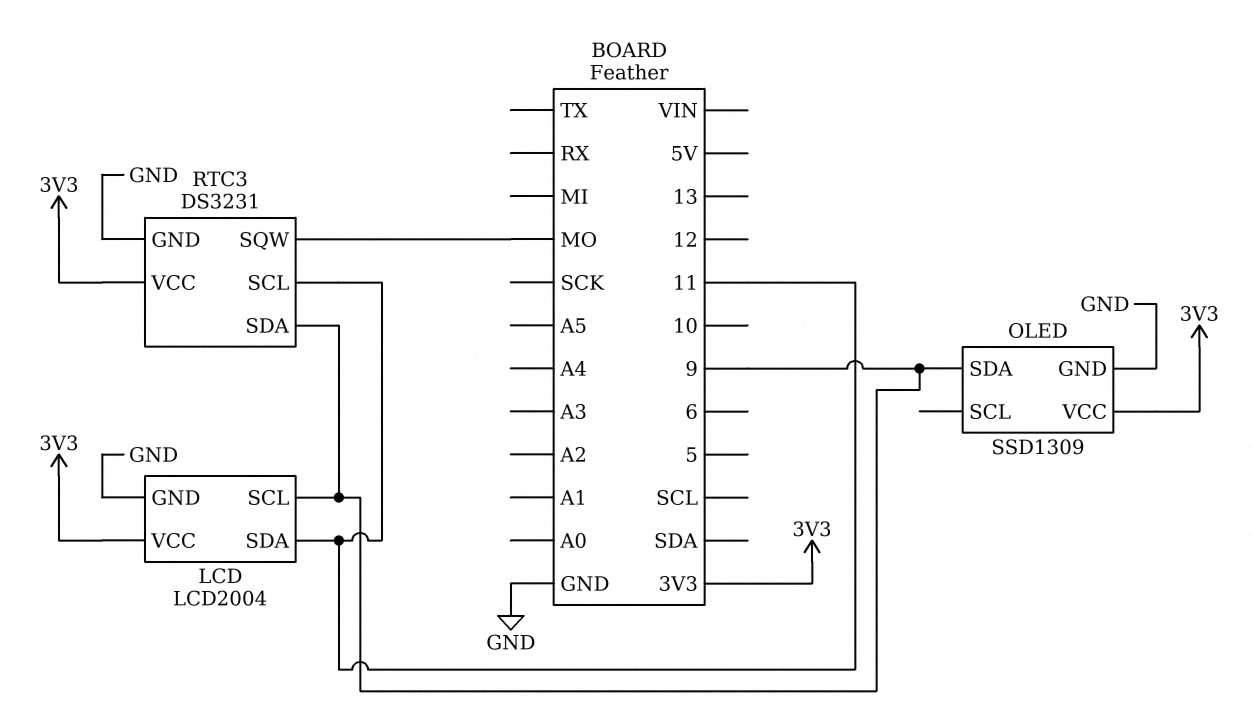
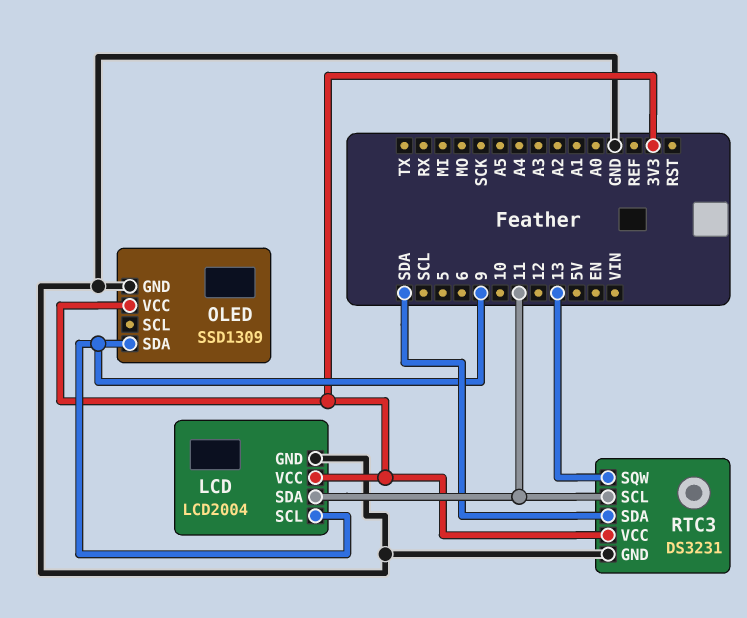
RTC3 pin SDA: 9 -> SDA
RTC3 pin SQW: MO -> 13

